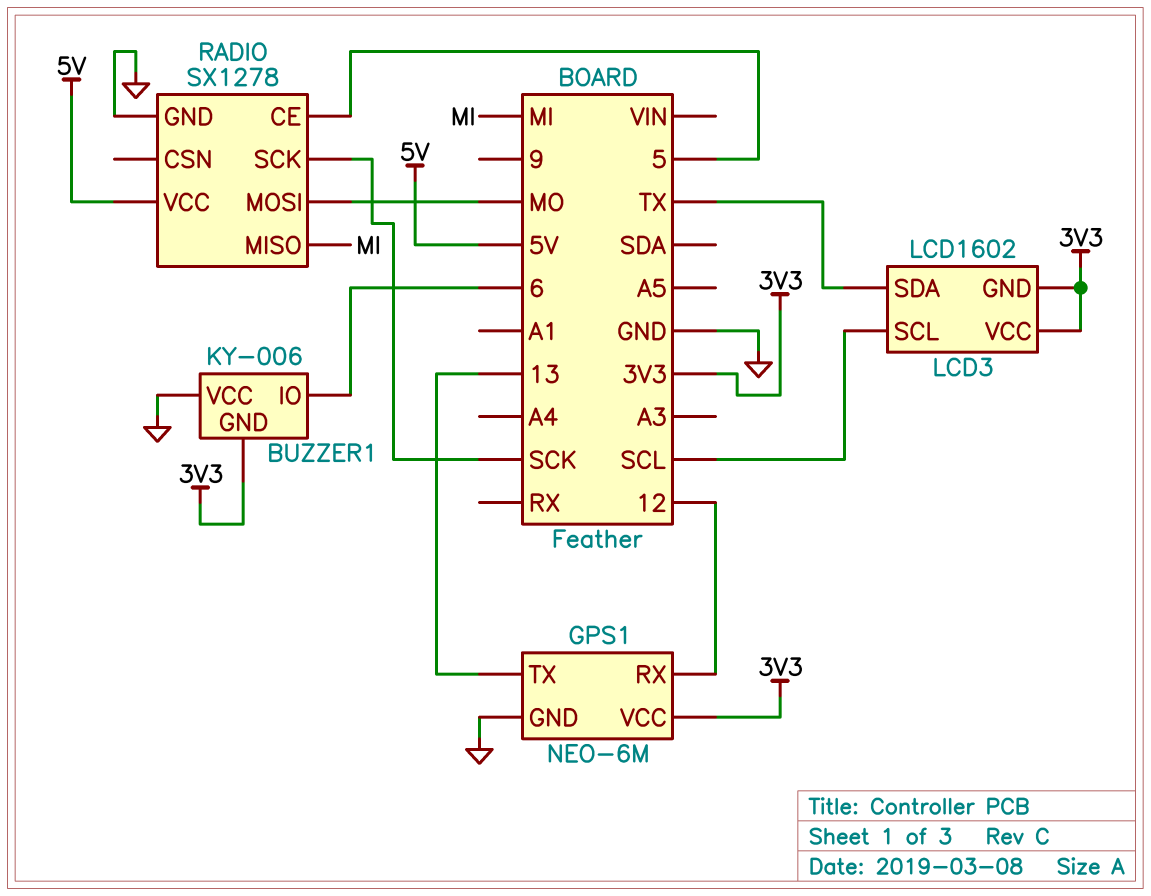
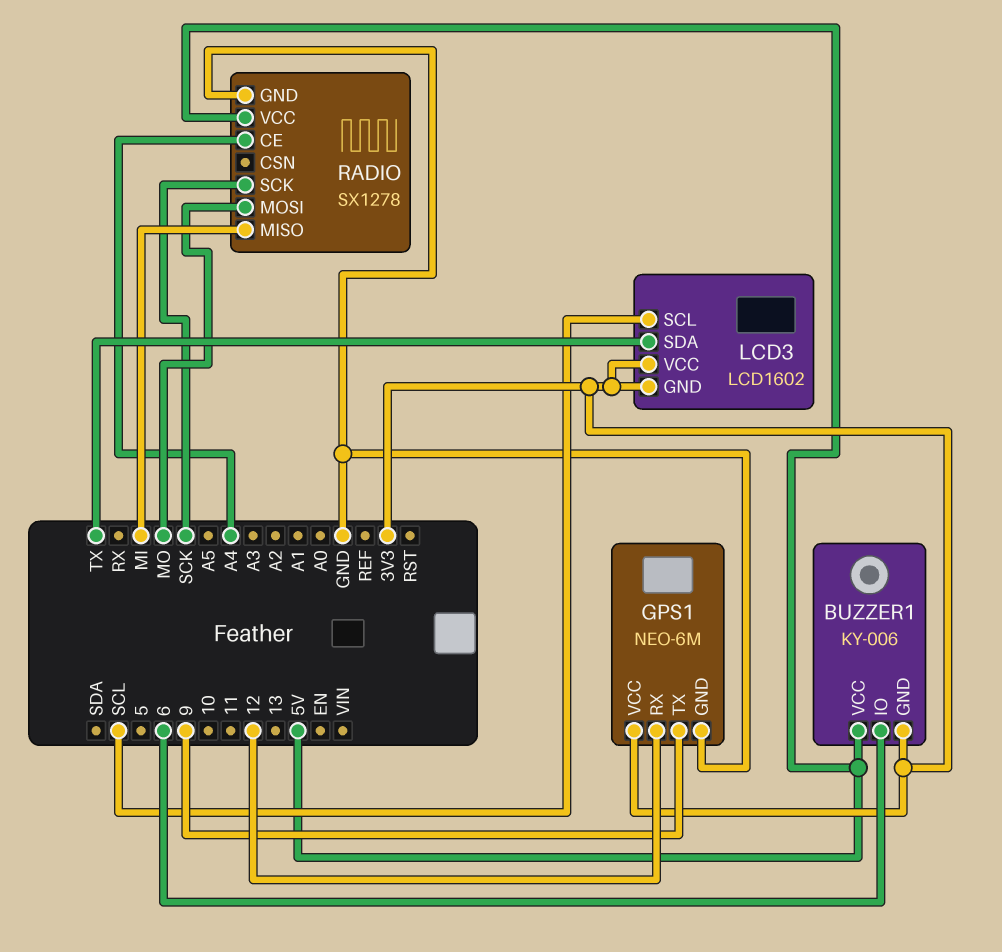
BUZZER1 pin VCC: GND -> 5V
GPS1 pin TX: 13 -> 9
RADIO pin CE: 5 -> A4

